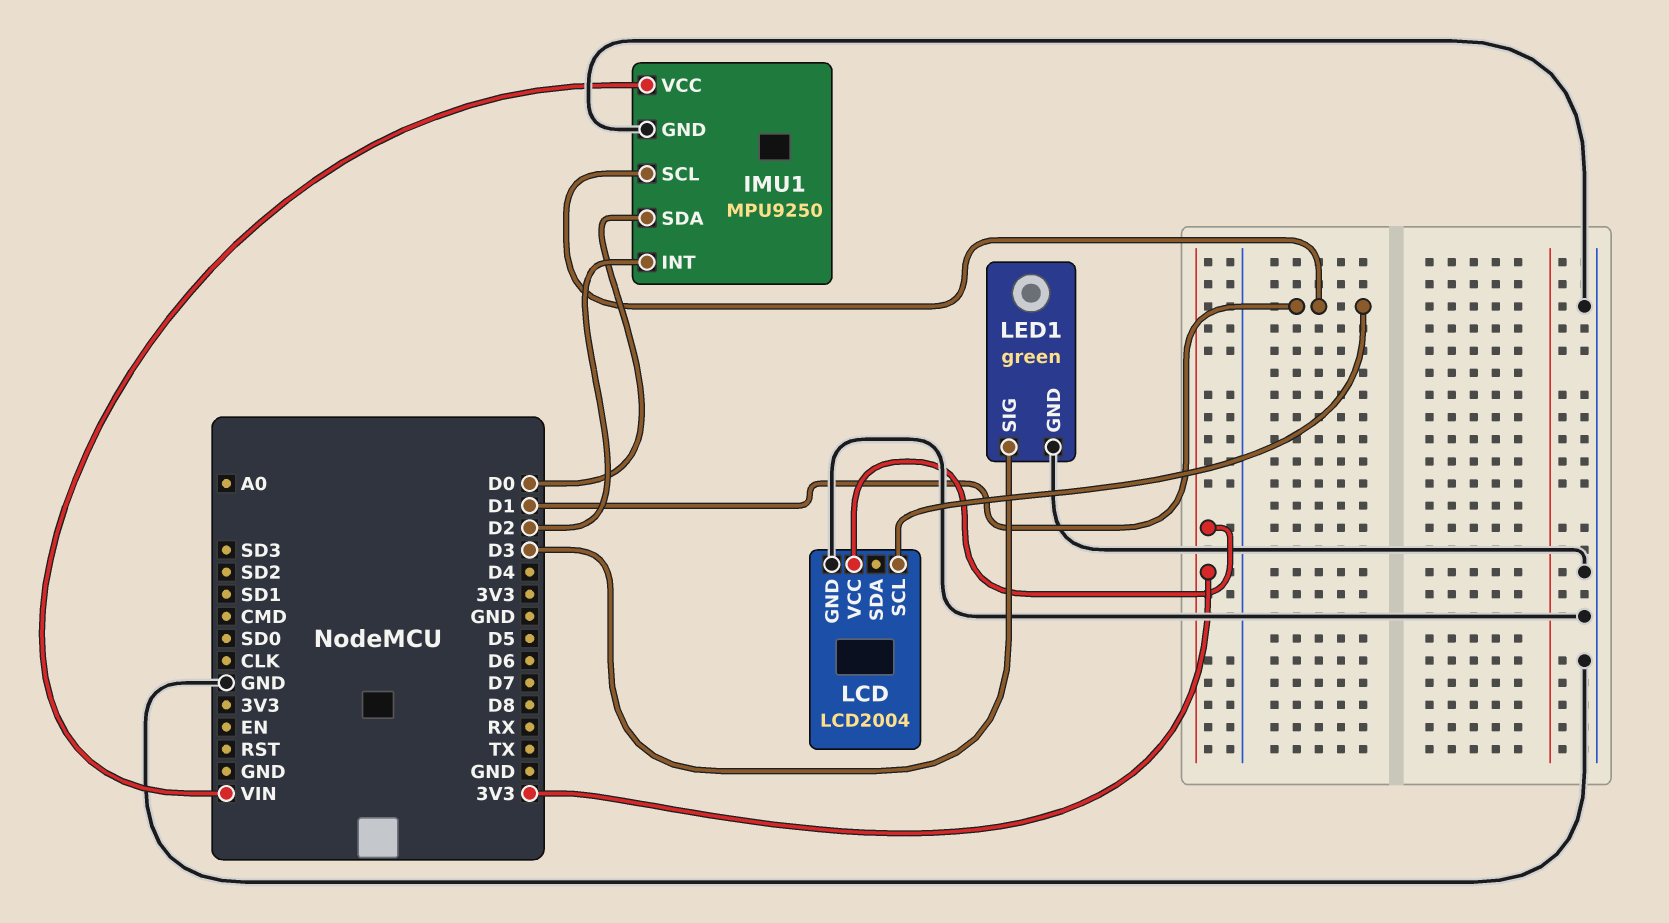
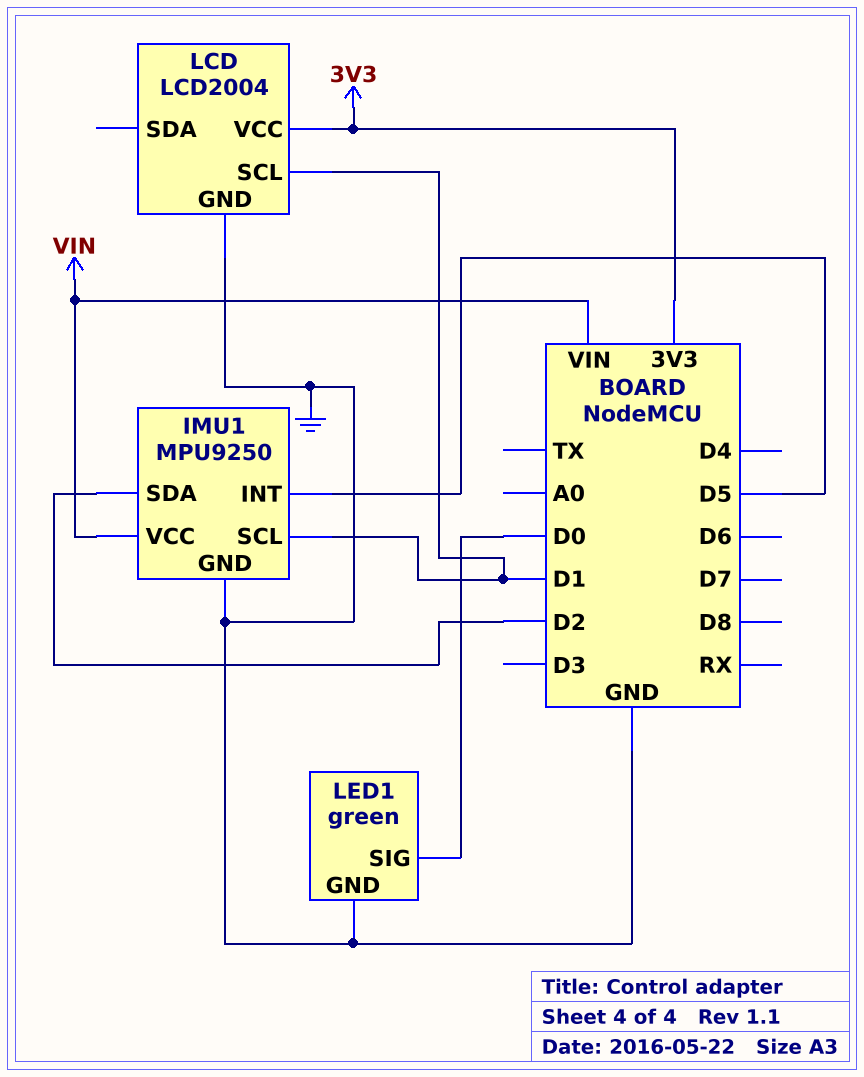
IMU1 pin INT: D2 -> D5
IMU1 pin SDA: D0 -> D2
LED1 pin SIG: D3 -> D0

